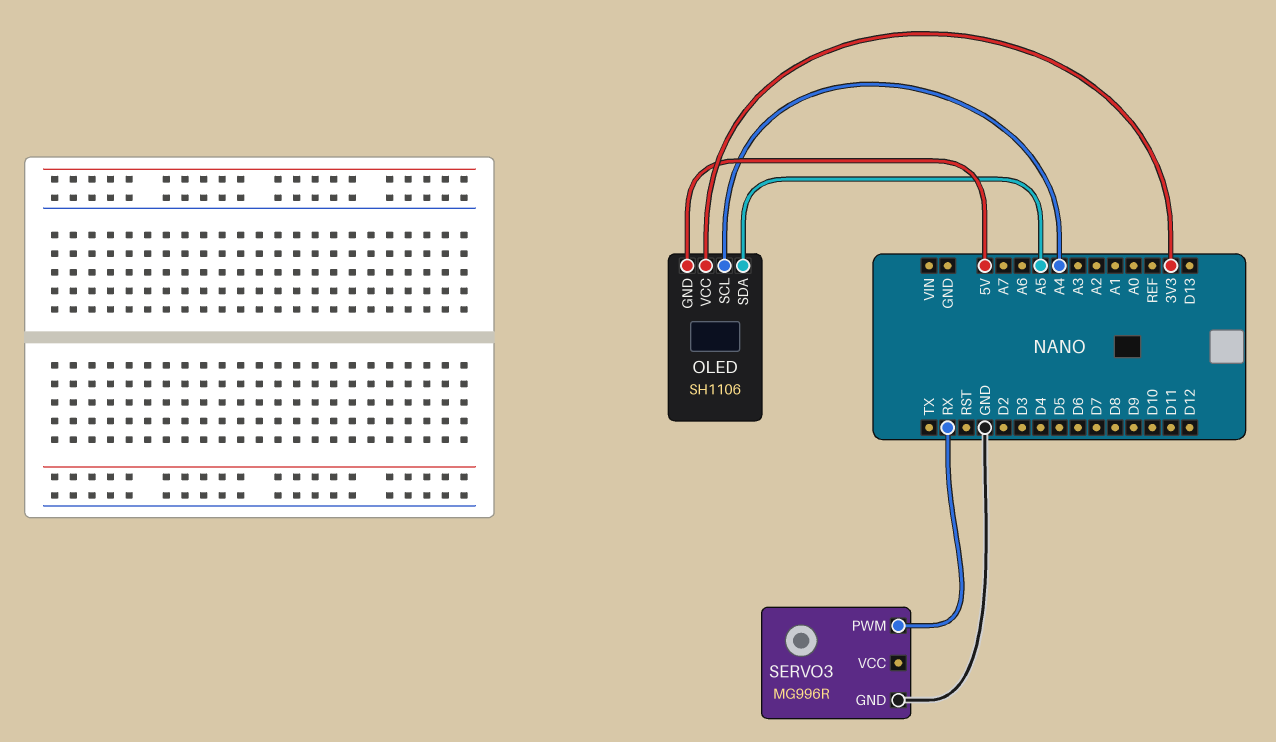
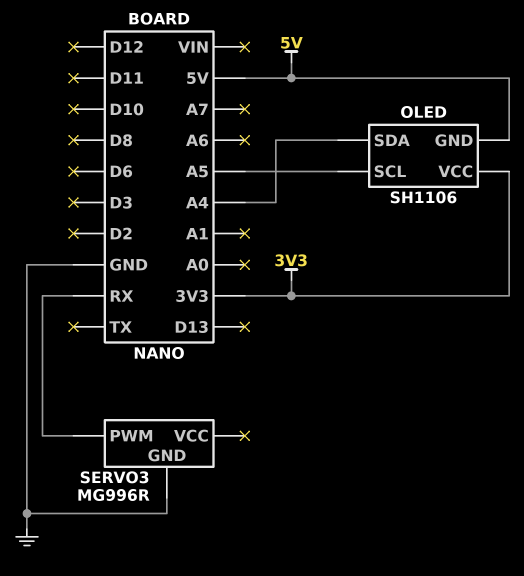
OLED pin SCL: A4 -> A5
OLED pin SDA: A5 -> A4

